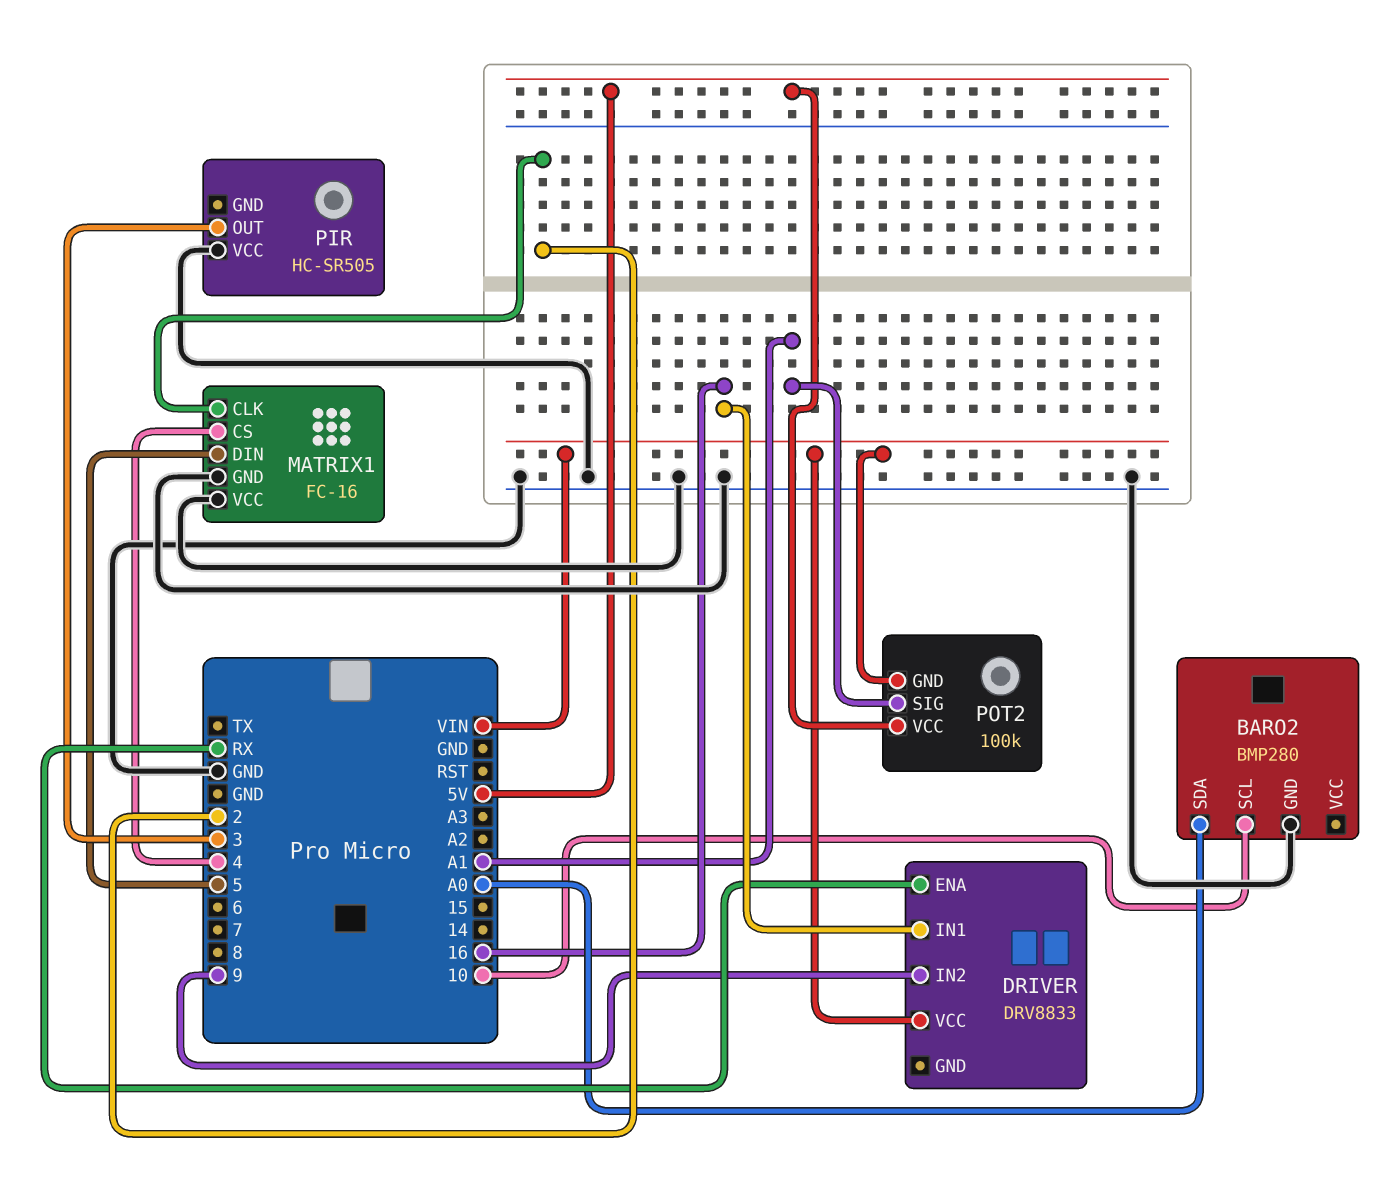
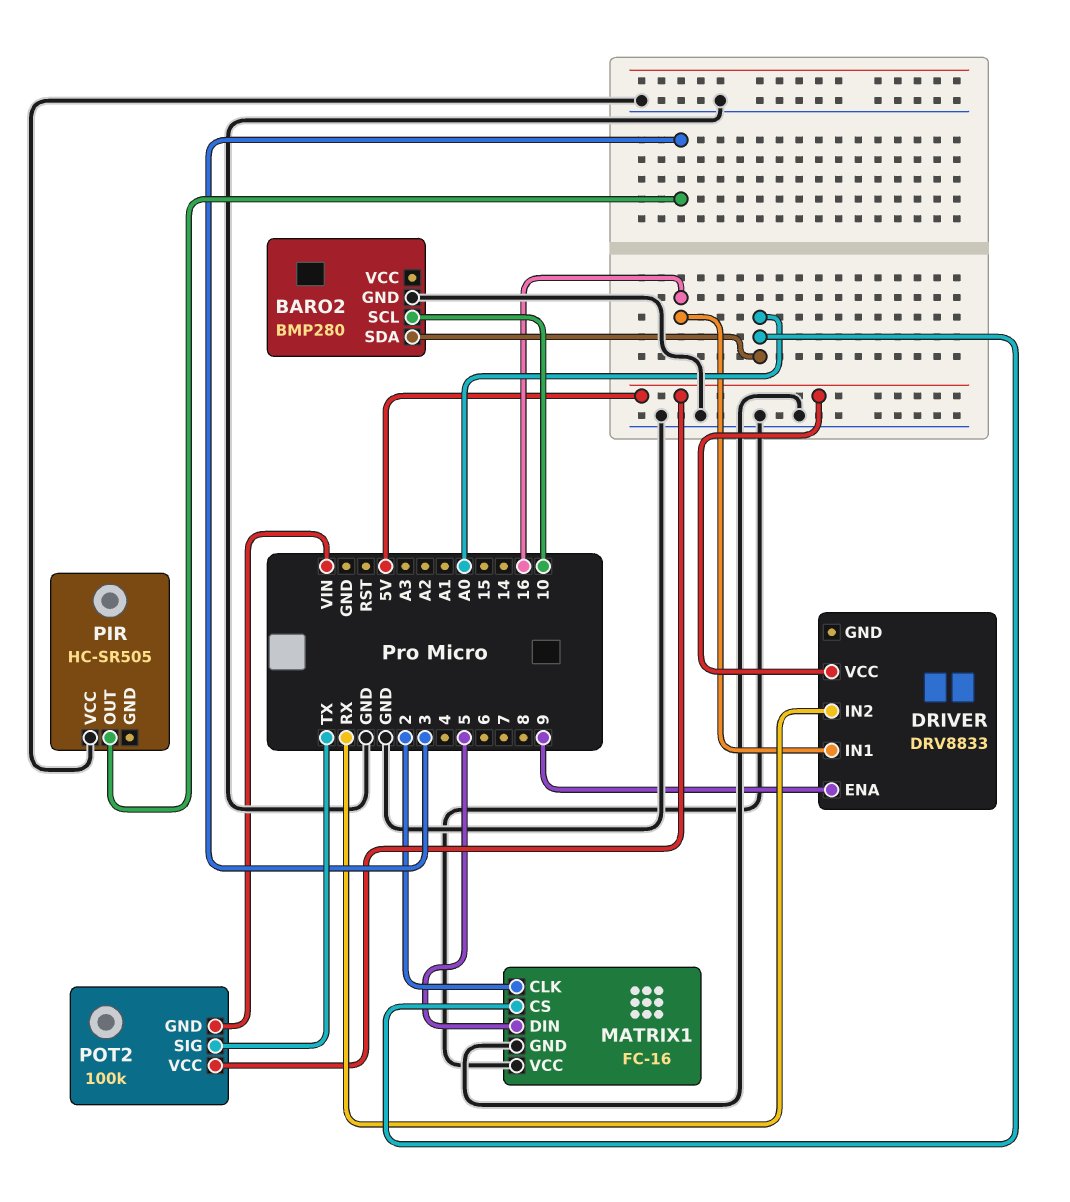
DRIVER pin ENA: RX -> 9
DRIVER pin IN2: 9 -> RX
DRIVER pin VCC: VIN -> 5V
MATRIX1 pin CS: 4 -> A0
POT2 pin SIG: A1 -> TX

